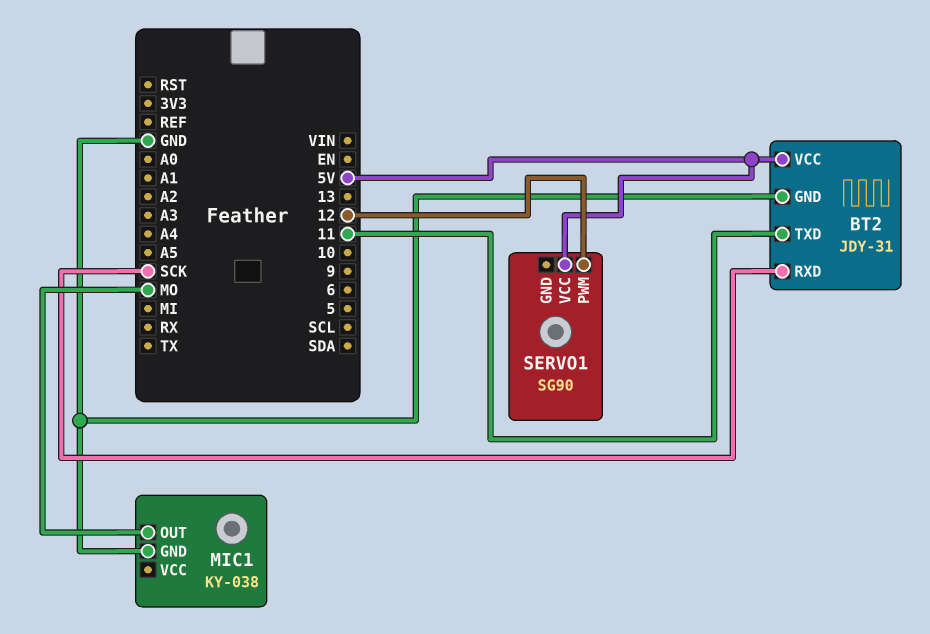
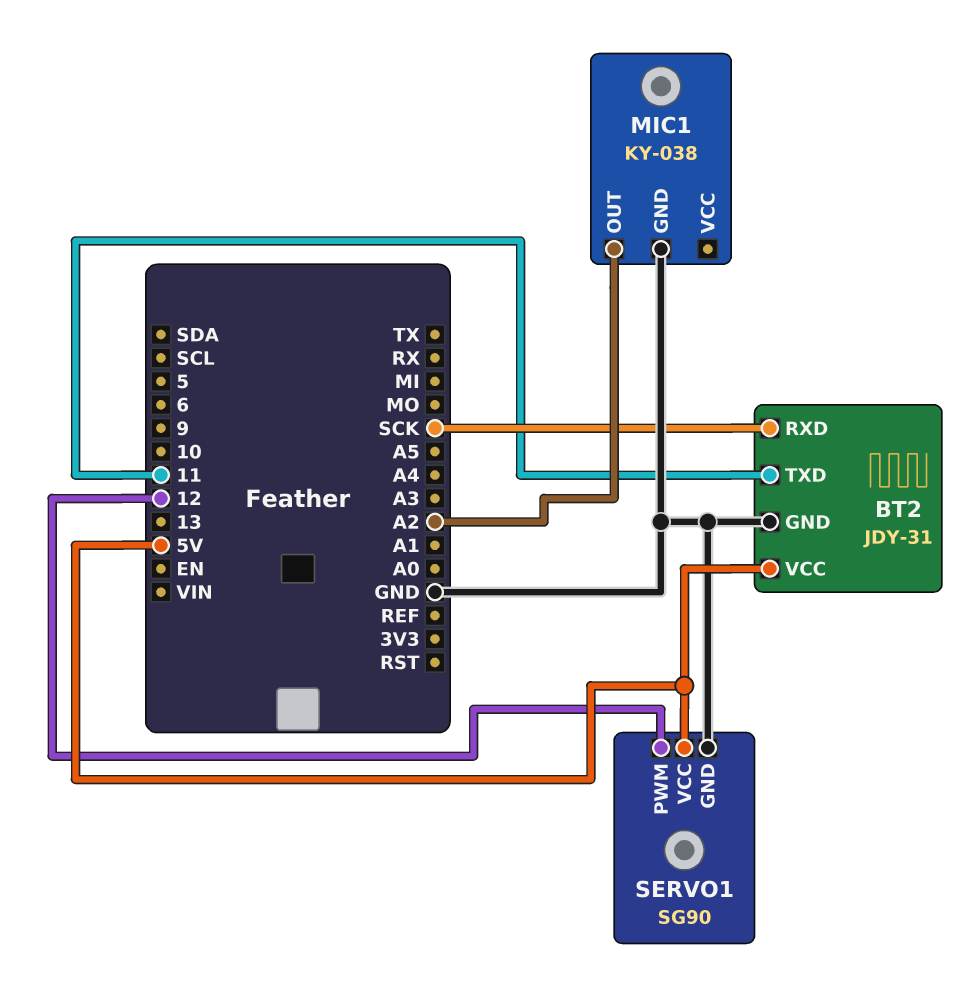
MIC1 pin OUT: MO -> A2
SERVO1 pin GND: none -> GND

